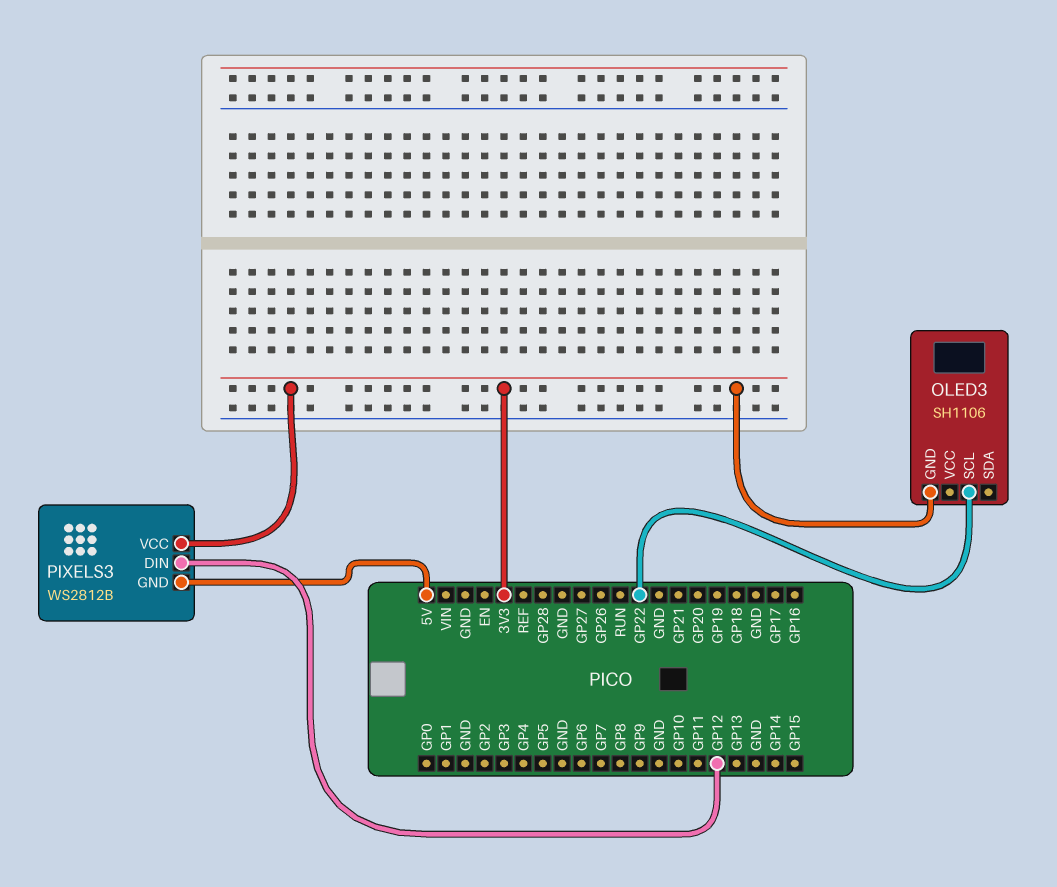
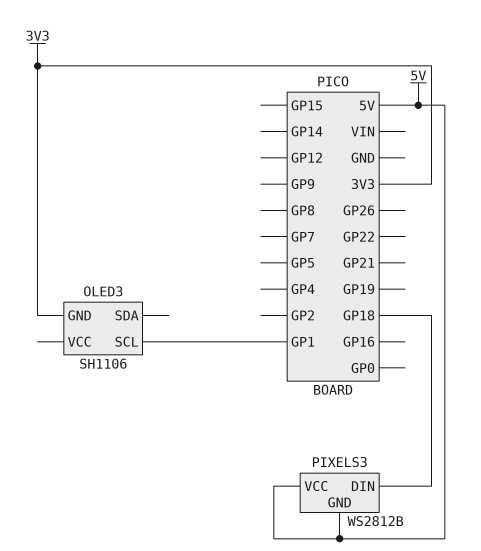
OLED3 pin SCL: GP22 -> GP1
PIXELS3 pin DIN: GP12 -> GP18
PIXELS3 pin VCC: 3V3 -> 5V

